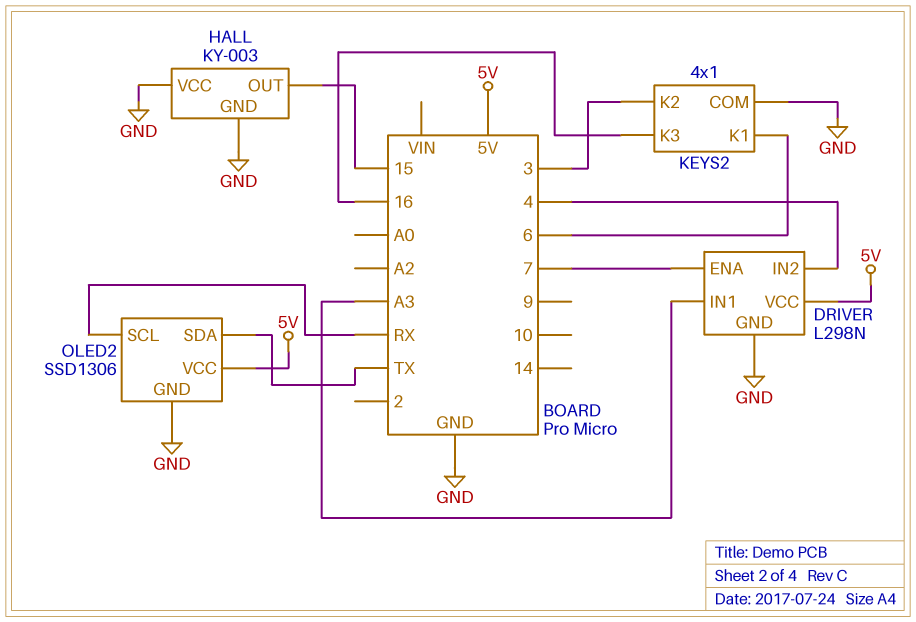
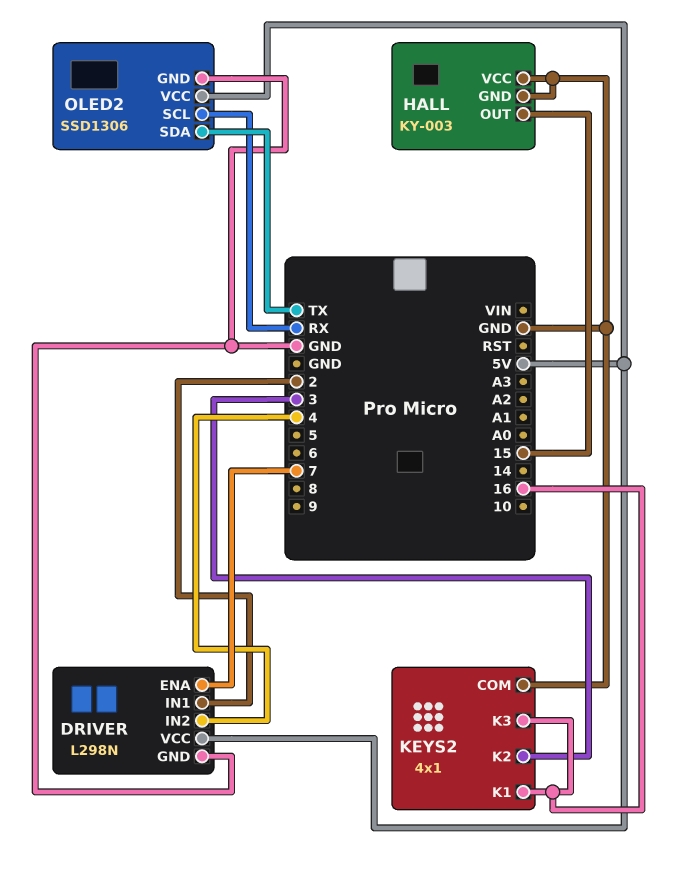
DRIVER pin IN1: A3 -> 2
KEYS2 pin K1: 6 -> 16

